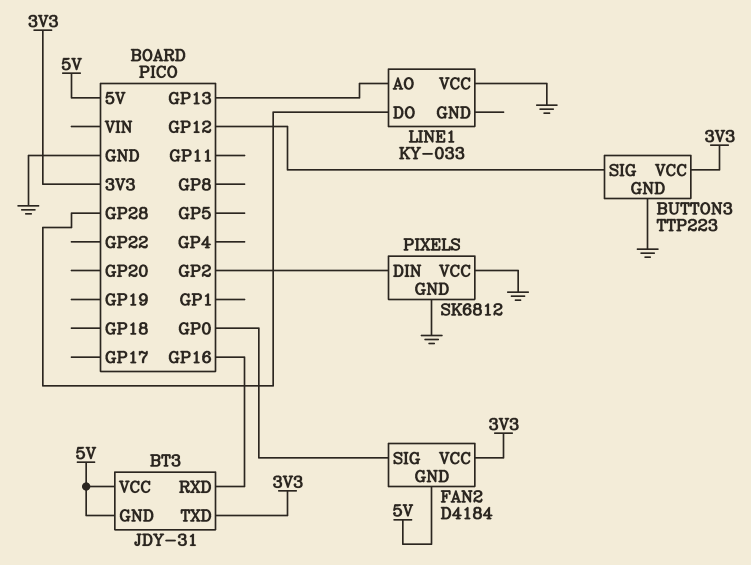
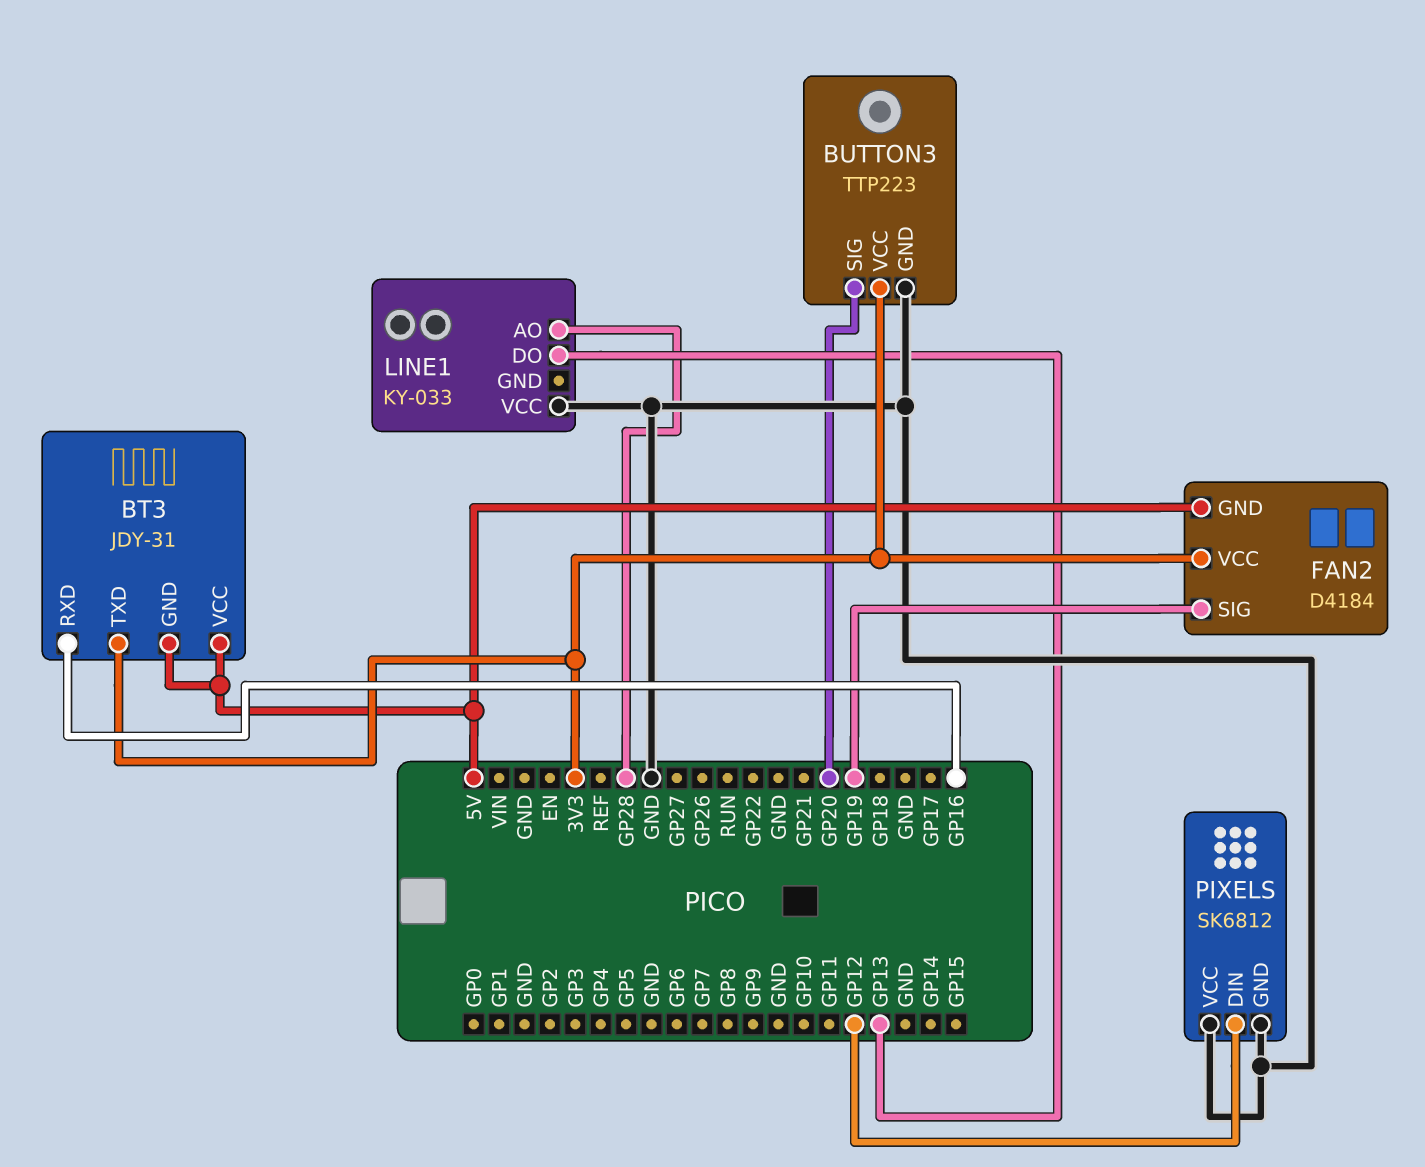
BUTTON3 pin SIG: GP12 -> GP20
FAN2 pin SIG: GP0 -> GP19
LINE1 pin AO: GP13 -> GP28
LINE1 pin DO: GP28 -> GP13
PIXELS pin DIN: GP2 -> GP12

